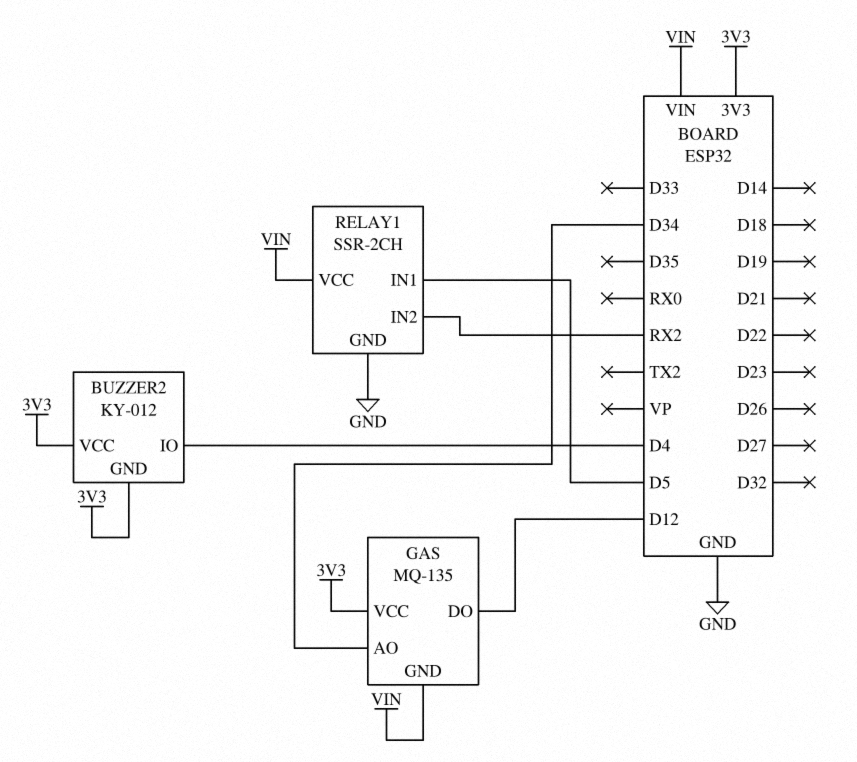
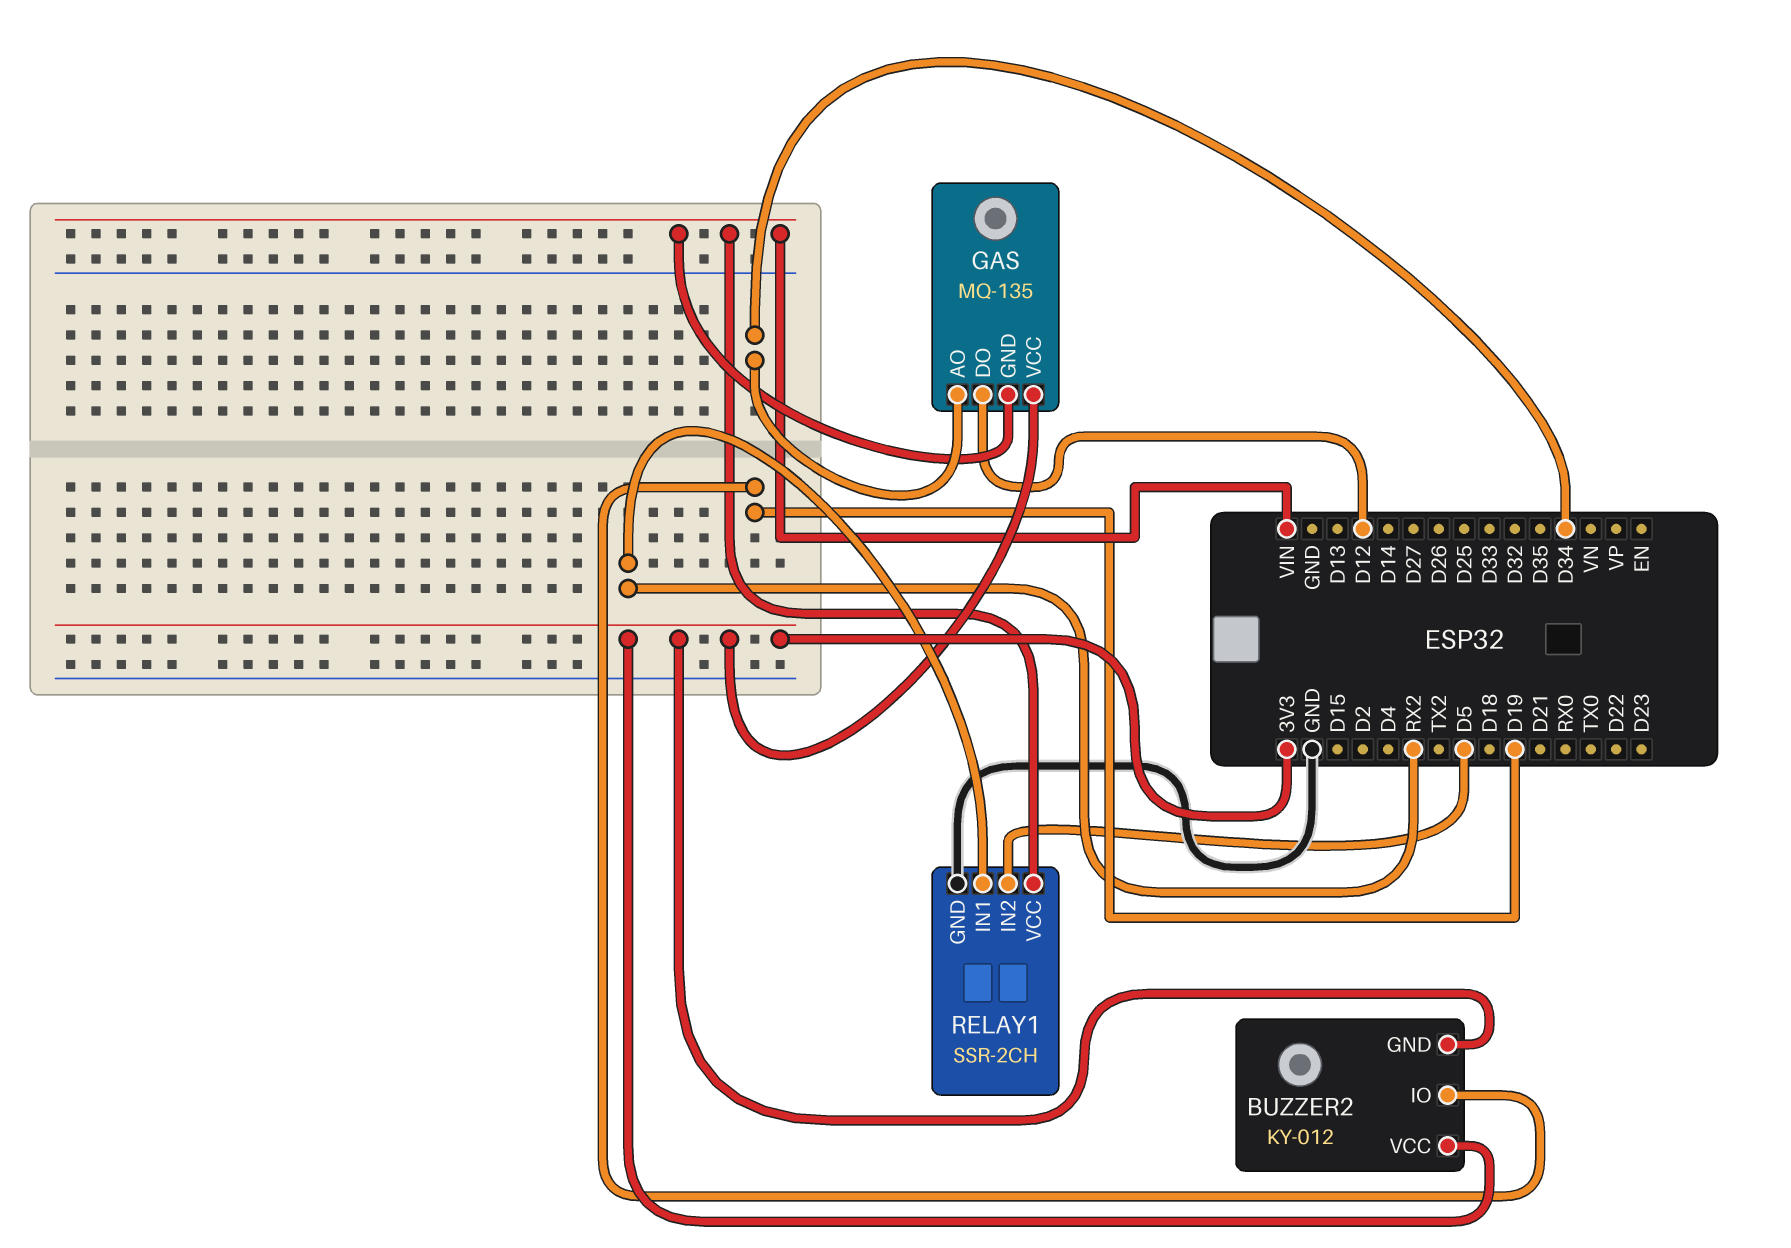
BUZZER2 pin IO: D4 -> D19
RELAY1 pin IN1: D5 -> RX2
RELAY1 pin IN2: RX2 -> D5

